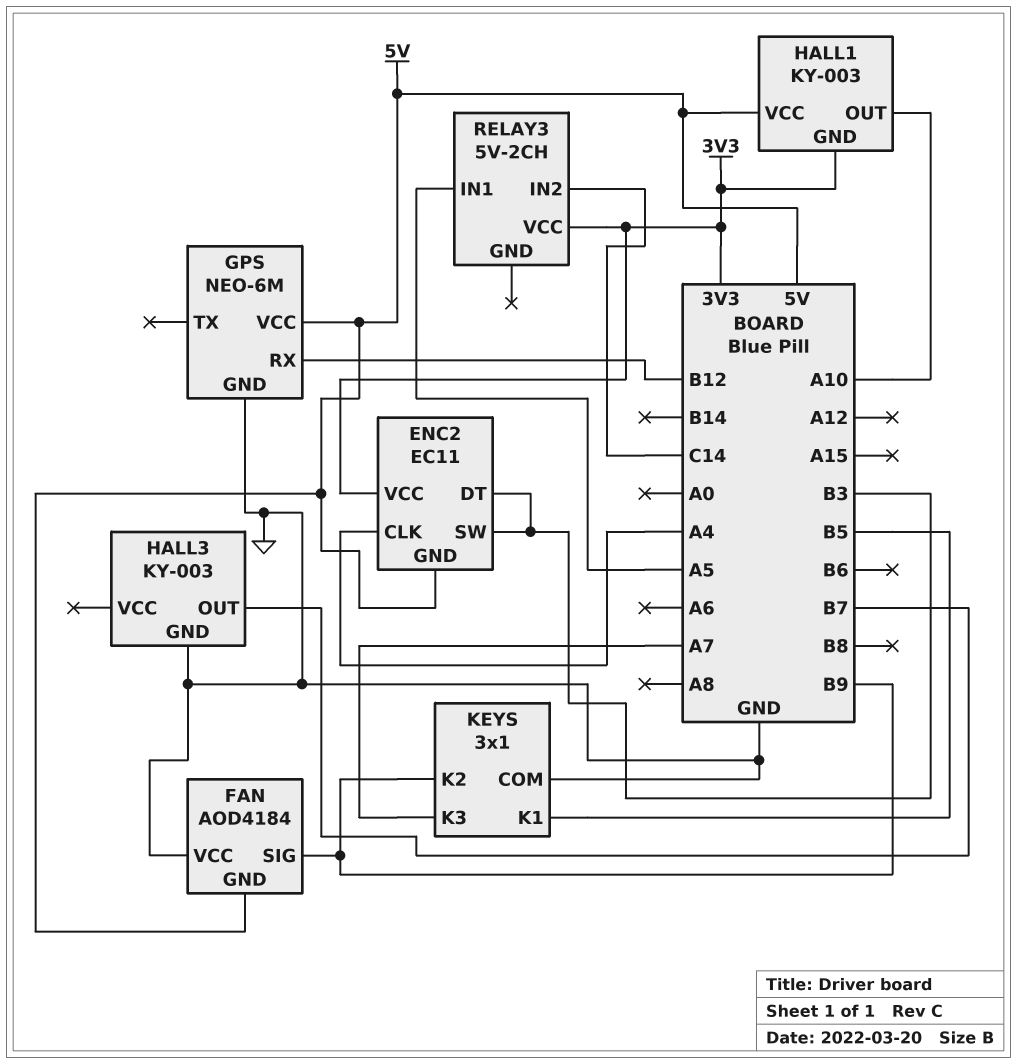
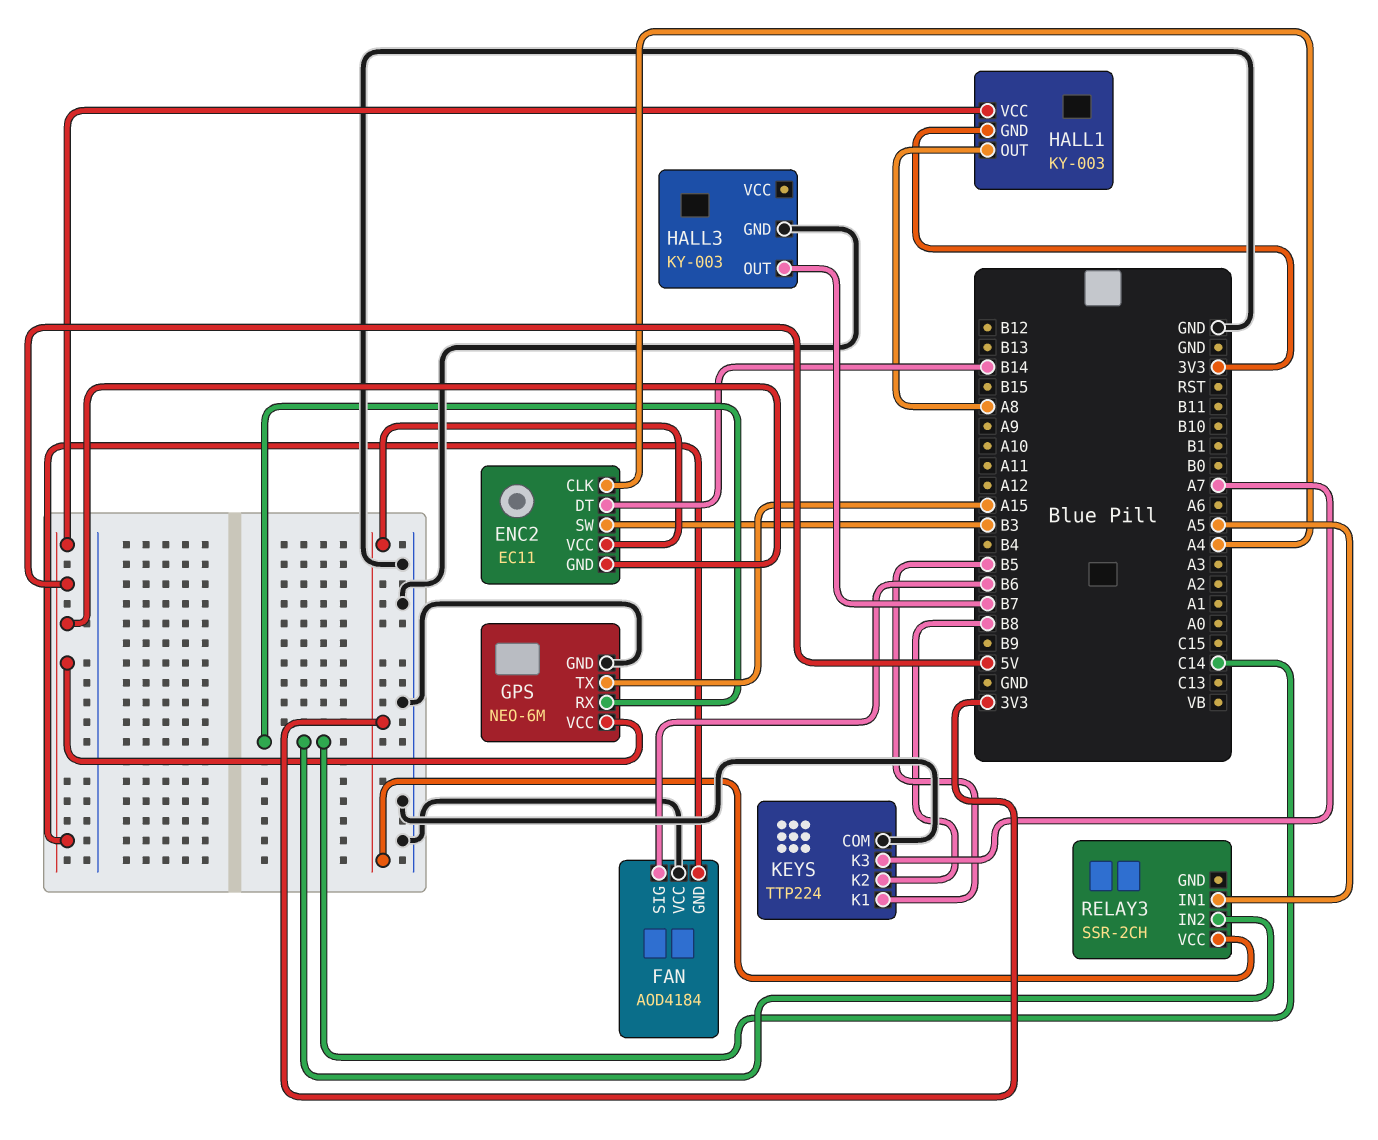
ENC2 pin DT: B3 -> B14
FAN pin SIG: B9 -> B6
GPS pin RX: B12 -> C14
GPS pin TX: none -> A15
HALL1 pin OUT: A10 -> A8
KEYS: 3x1 -> TTP224
KEYS pin K2: B9 -> B8
RELAY3: 5V-2CH -> SSR-2CH

